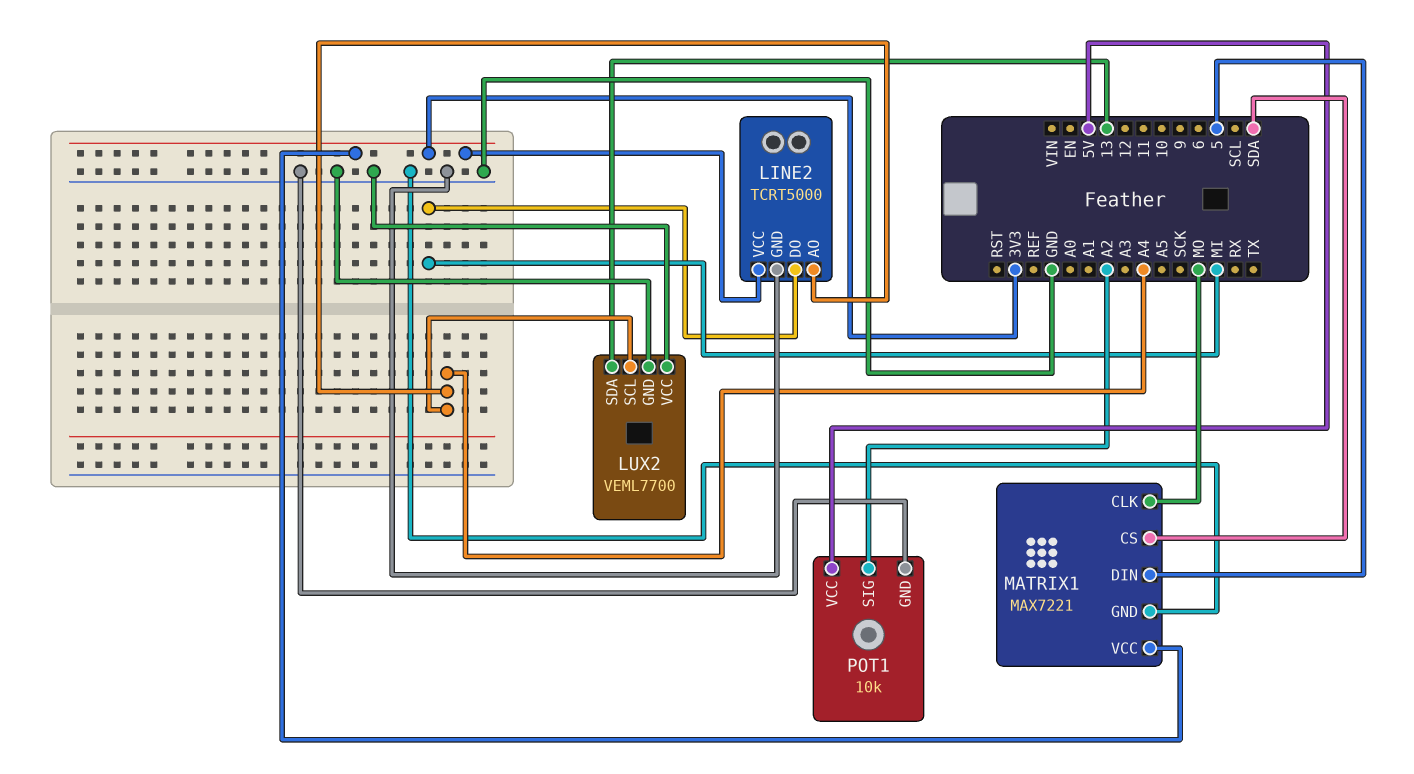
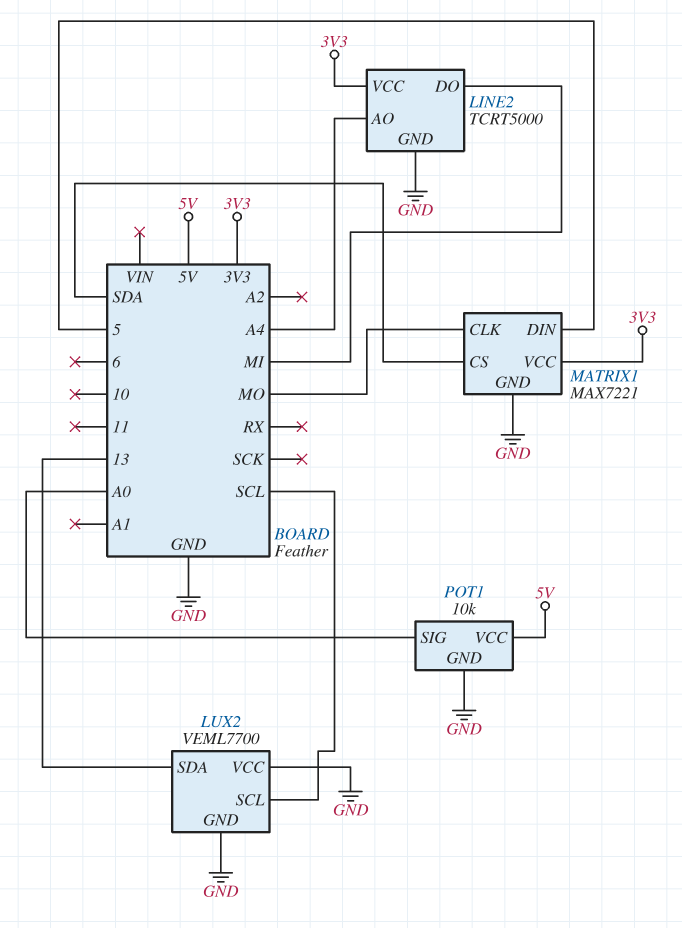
LUX2 pin SCL: A4 -> SCL
POT1 pin SIG: A2 -> A0

